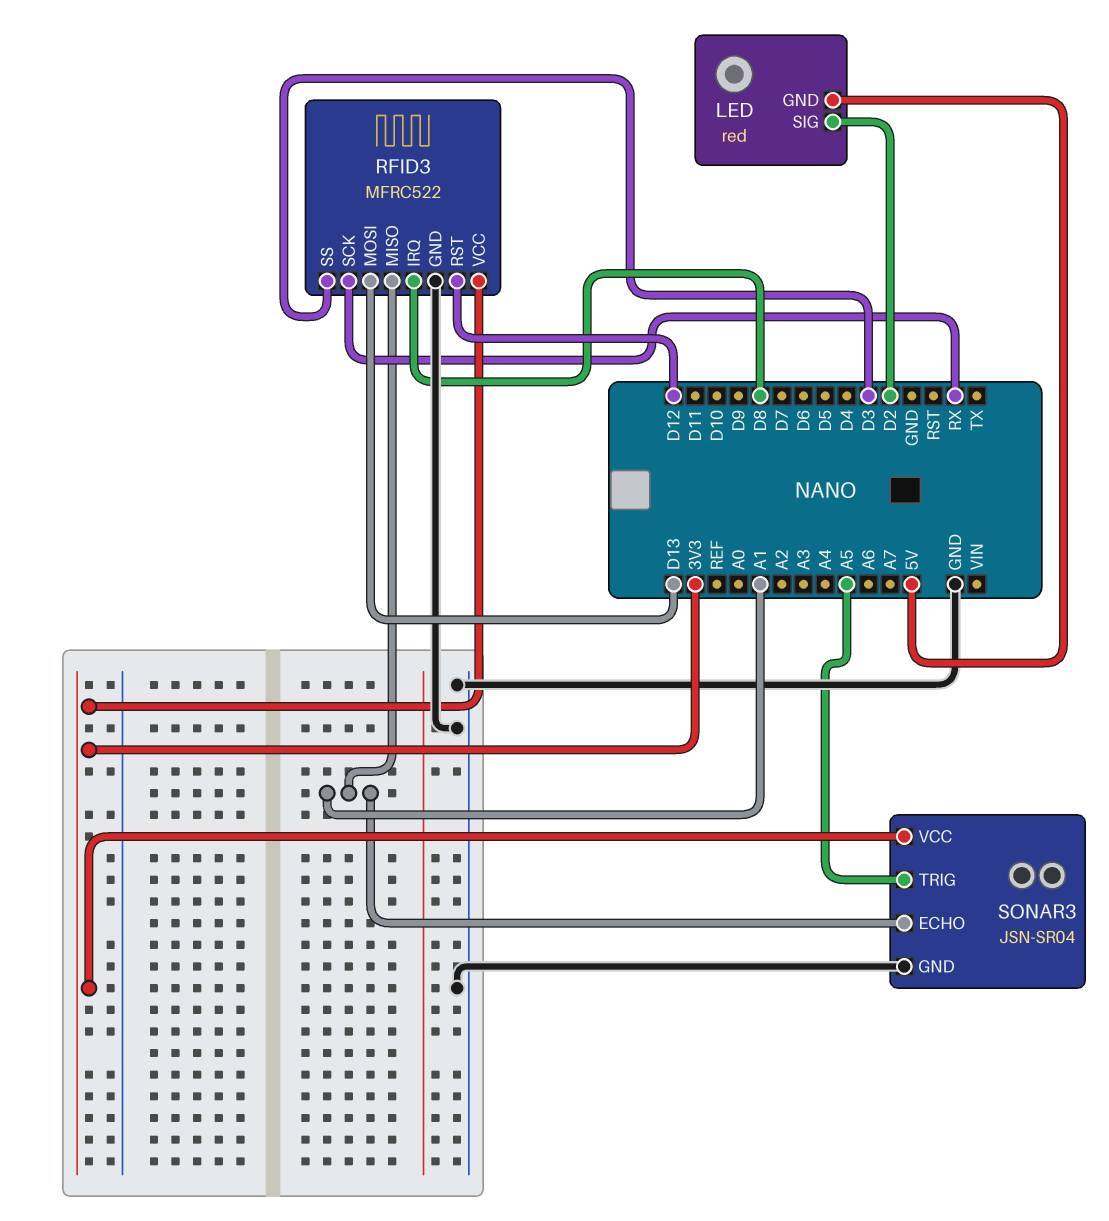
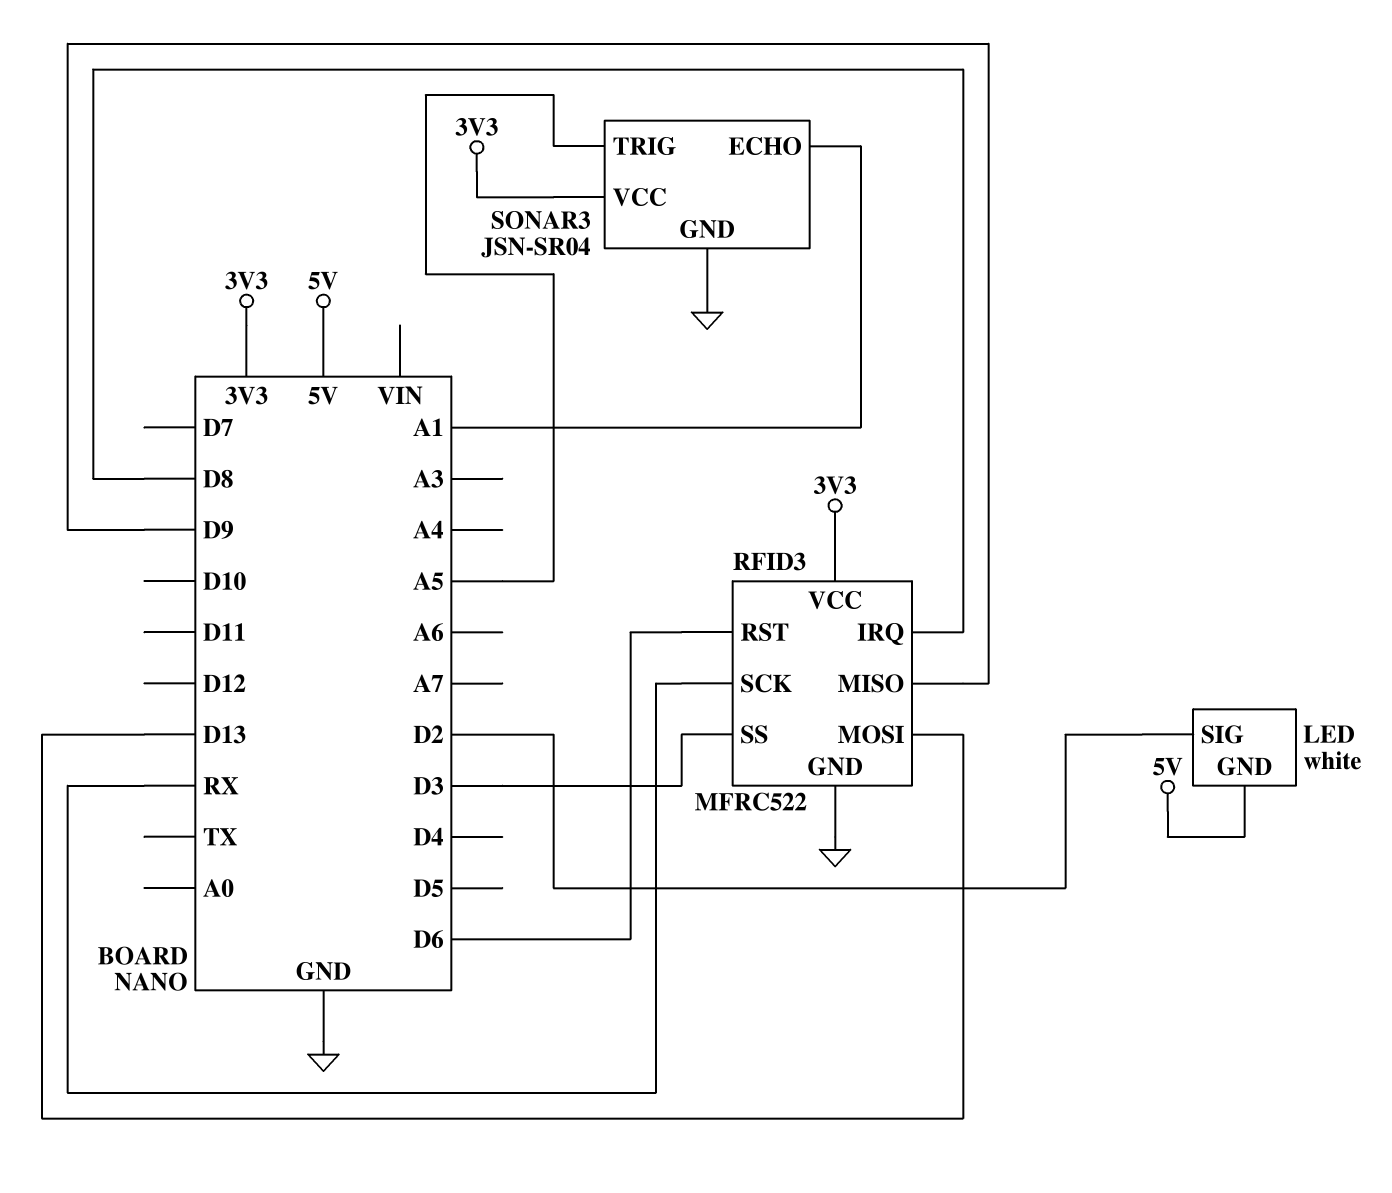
LED: red -> white
RFID3 pin MISO: A1 -> D9
RFID3 pin RST: D12 -> D6

